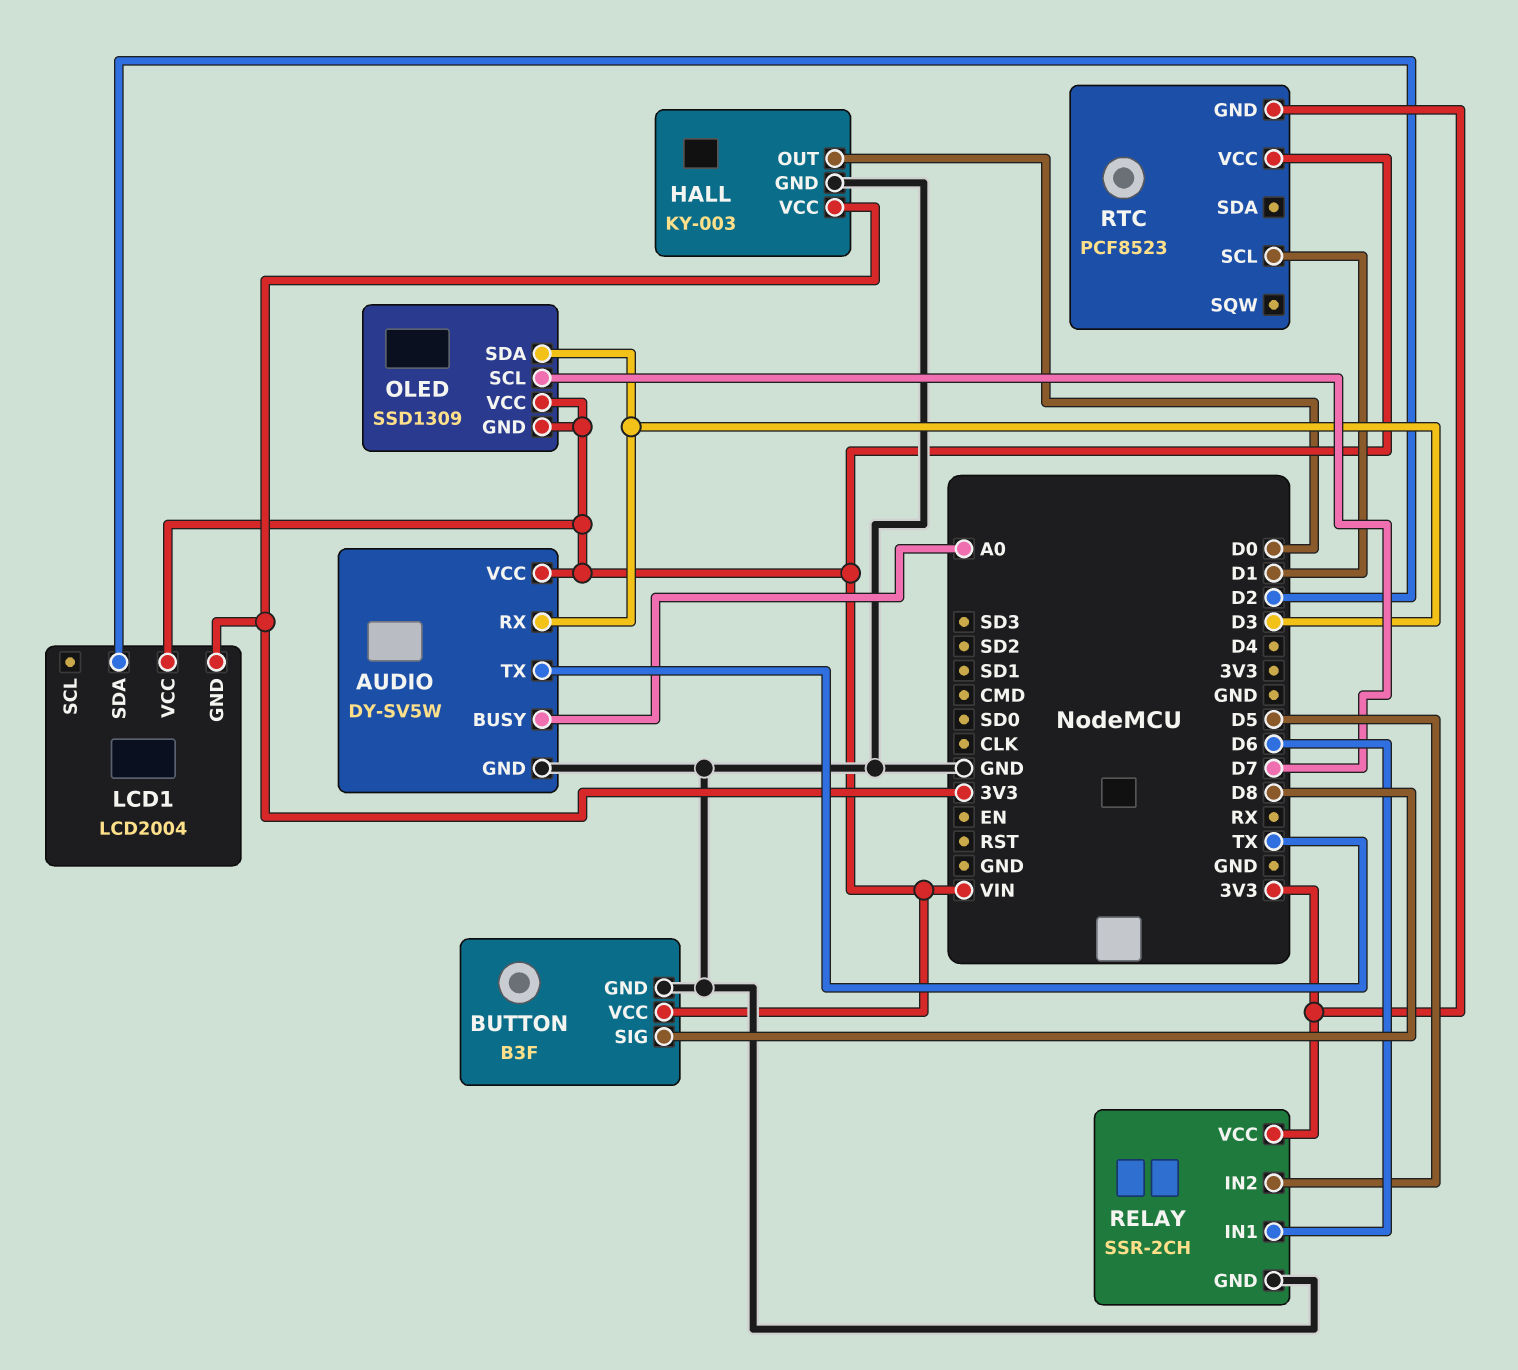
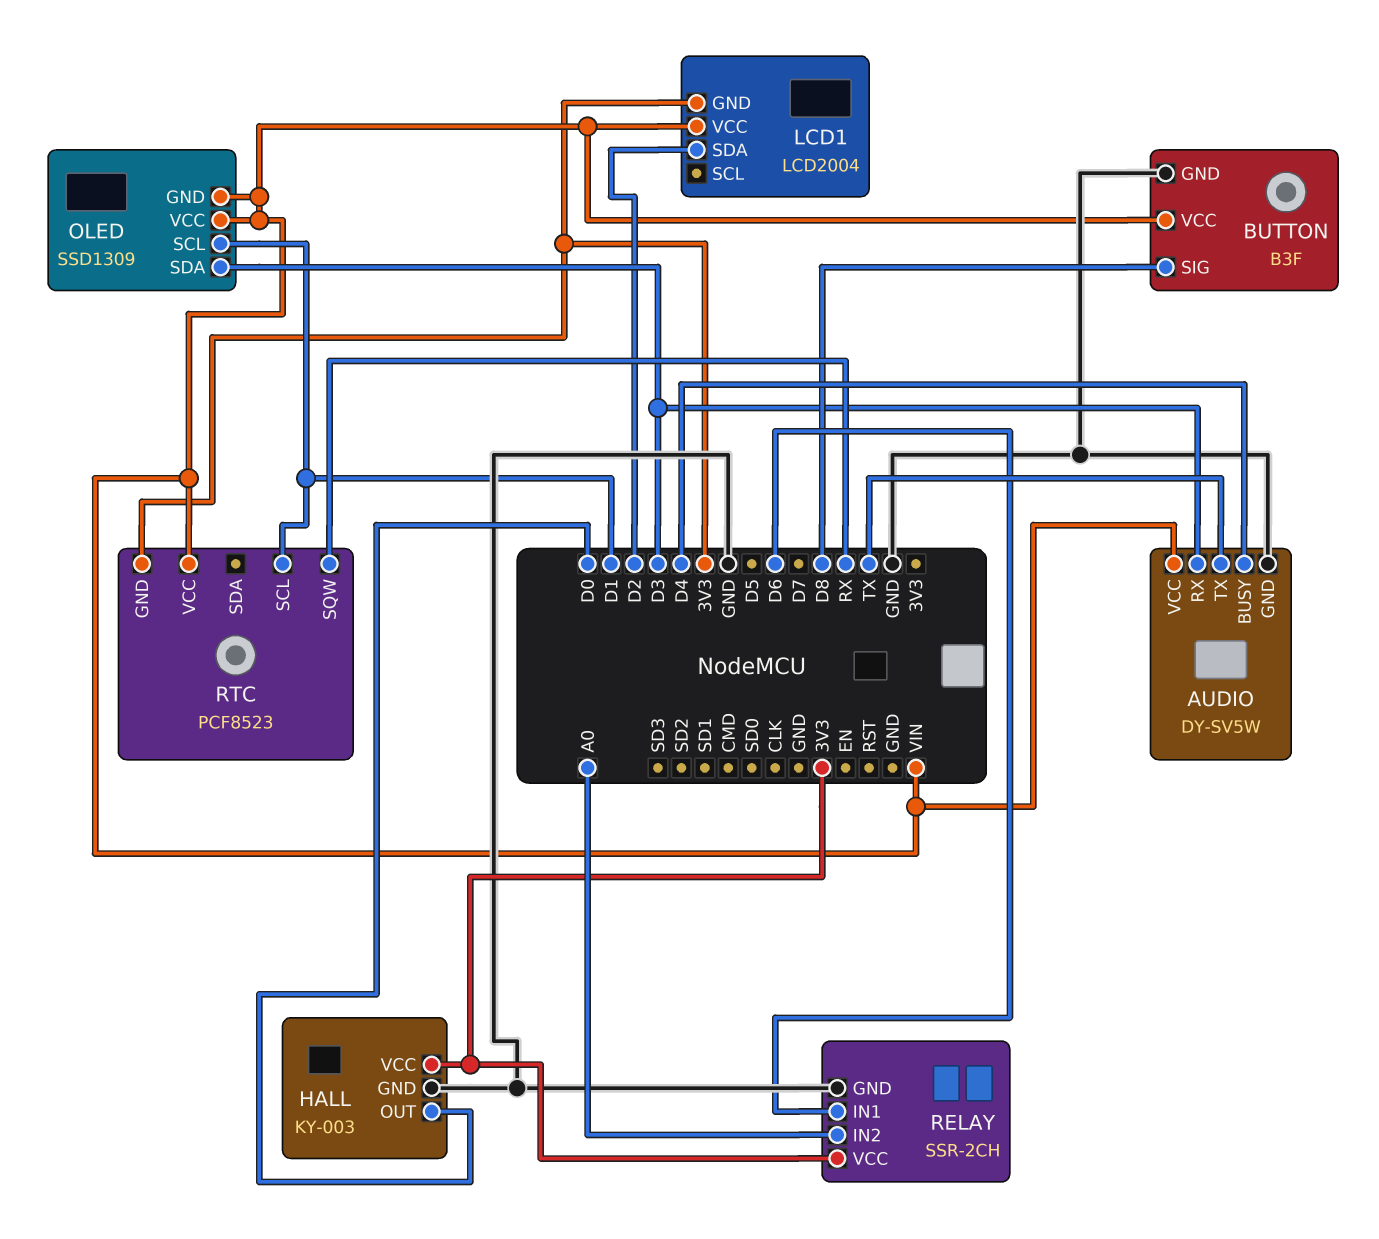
AUDIO pin BUSY: A0 -> D4
OLED pin SCL: D7 -> D1
RELAY pin IN2: D5 -> A0
RTC pin SQW: none -> RX

